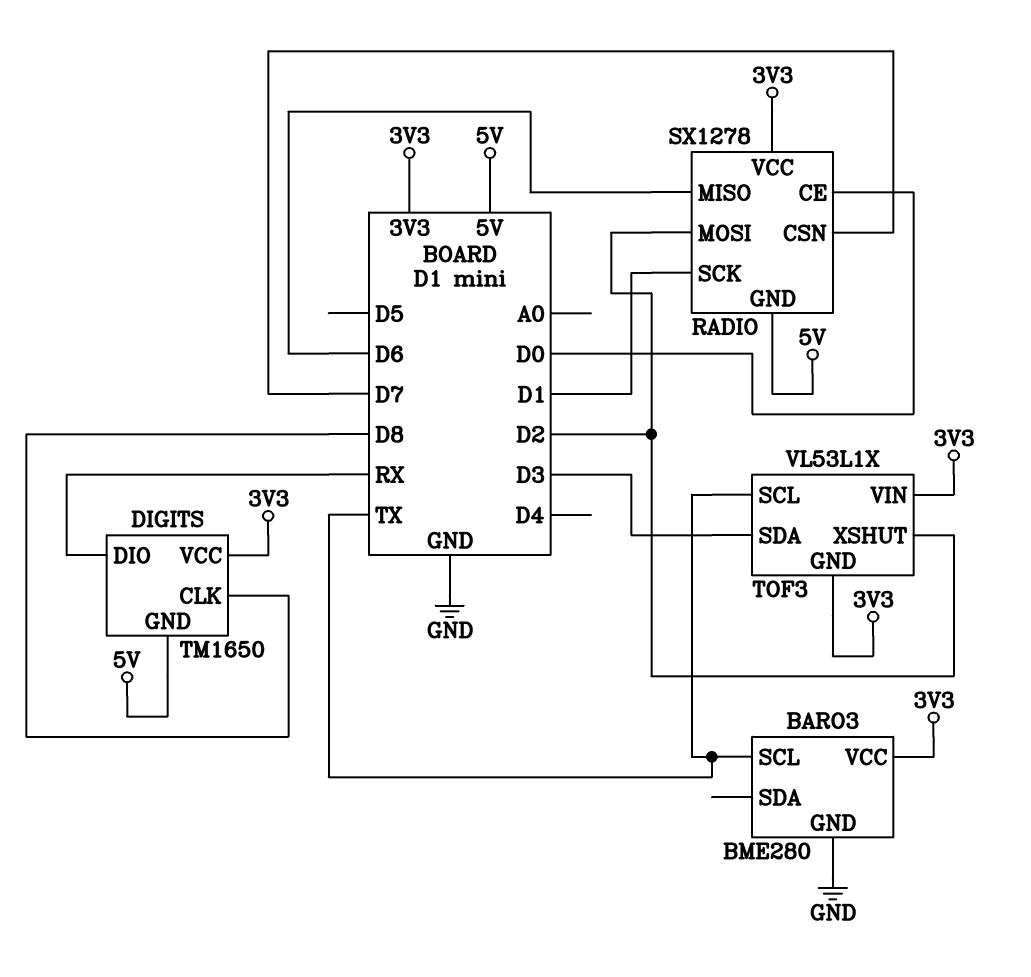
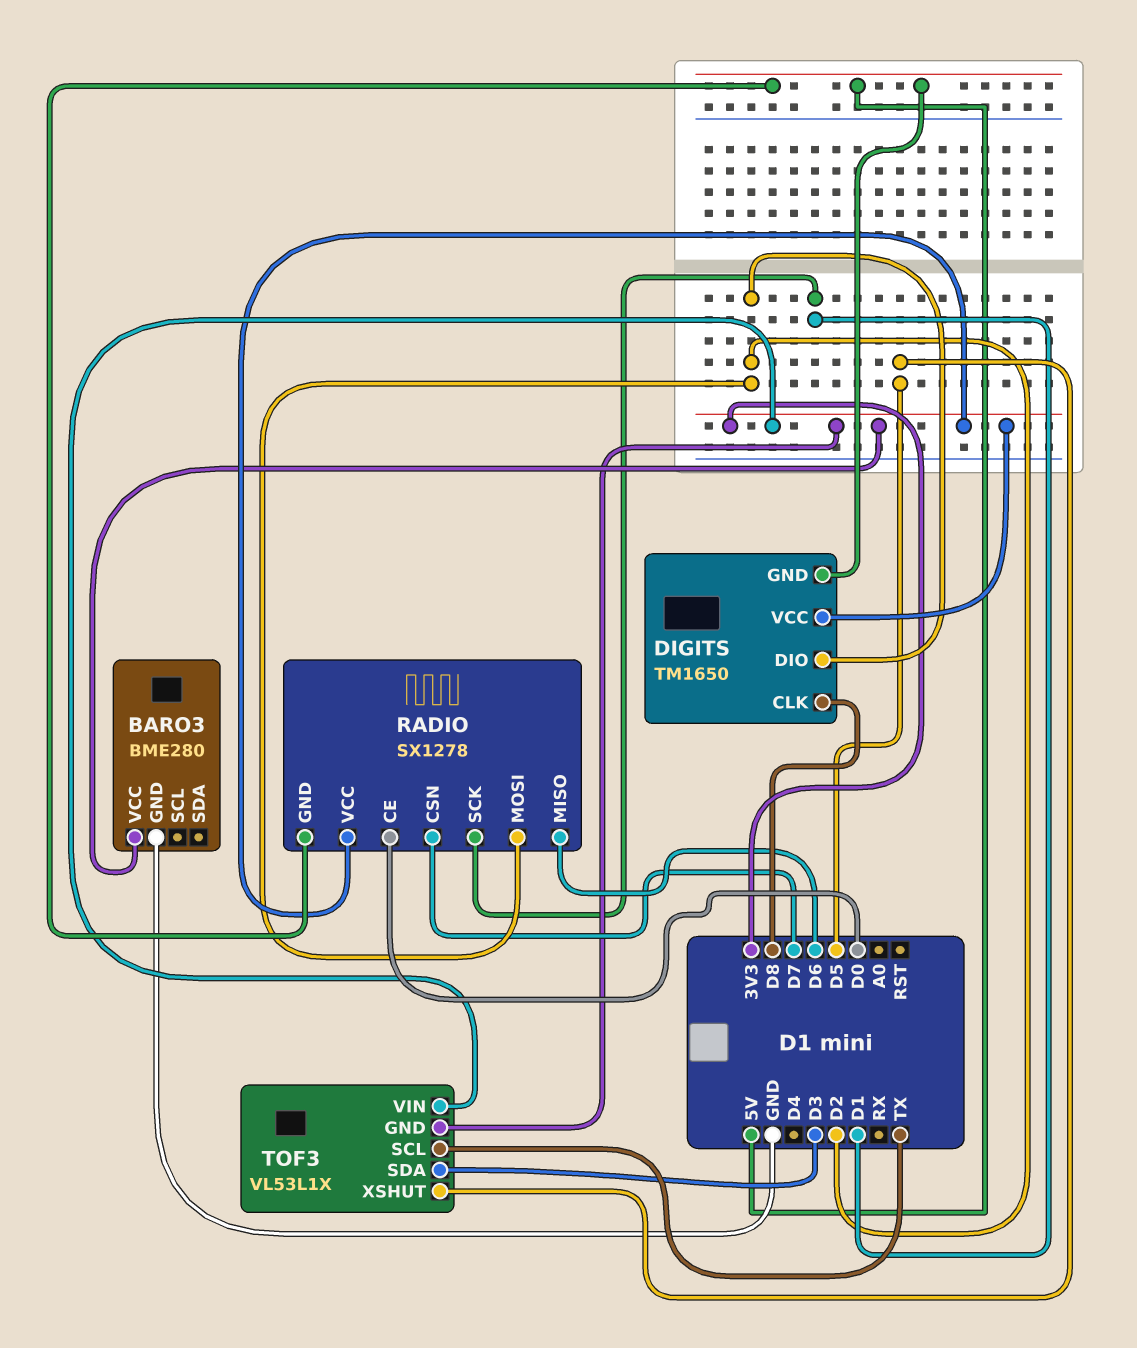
BARO3 pin SCL: TX -> none
DIGITS pin DIO: RX -> D2
TOF3 pin XSHUT: D2 -> D5

